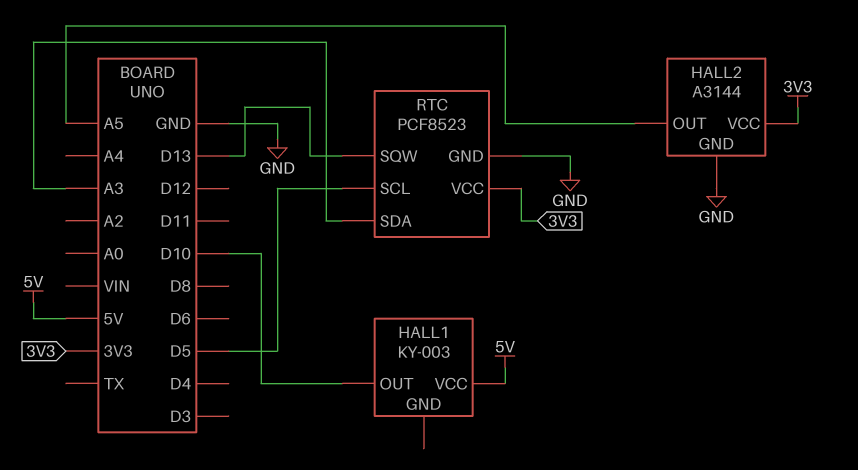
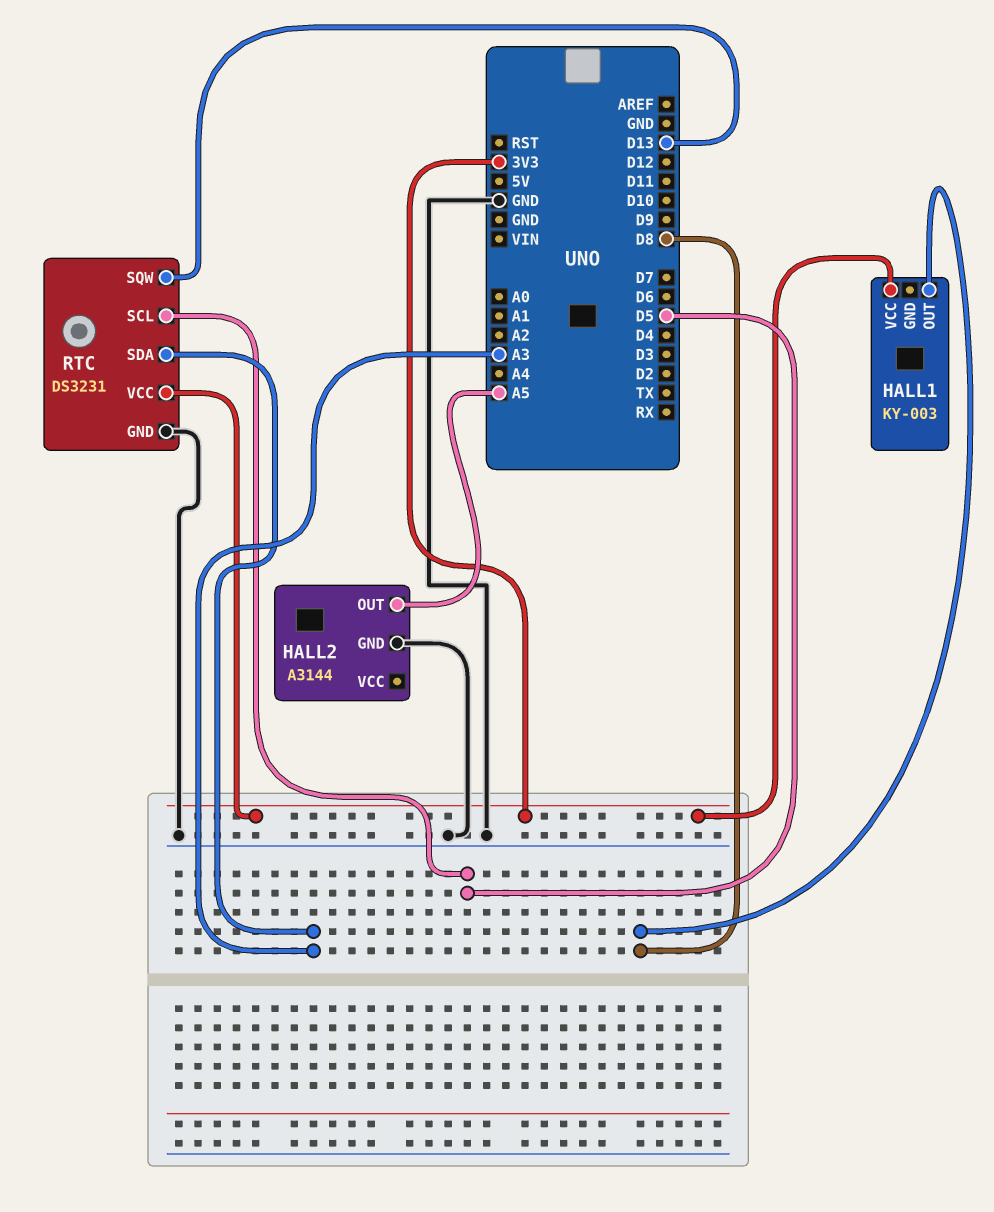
HALL1 pin OUT: D10 -> D8
HALL1 pin VCC: 5V -> 3V3
HALL2 pin VCC: 3V3 -> none
RTC: PCF8523 -> DS3231

